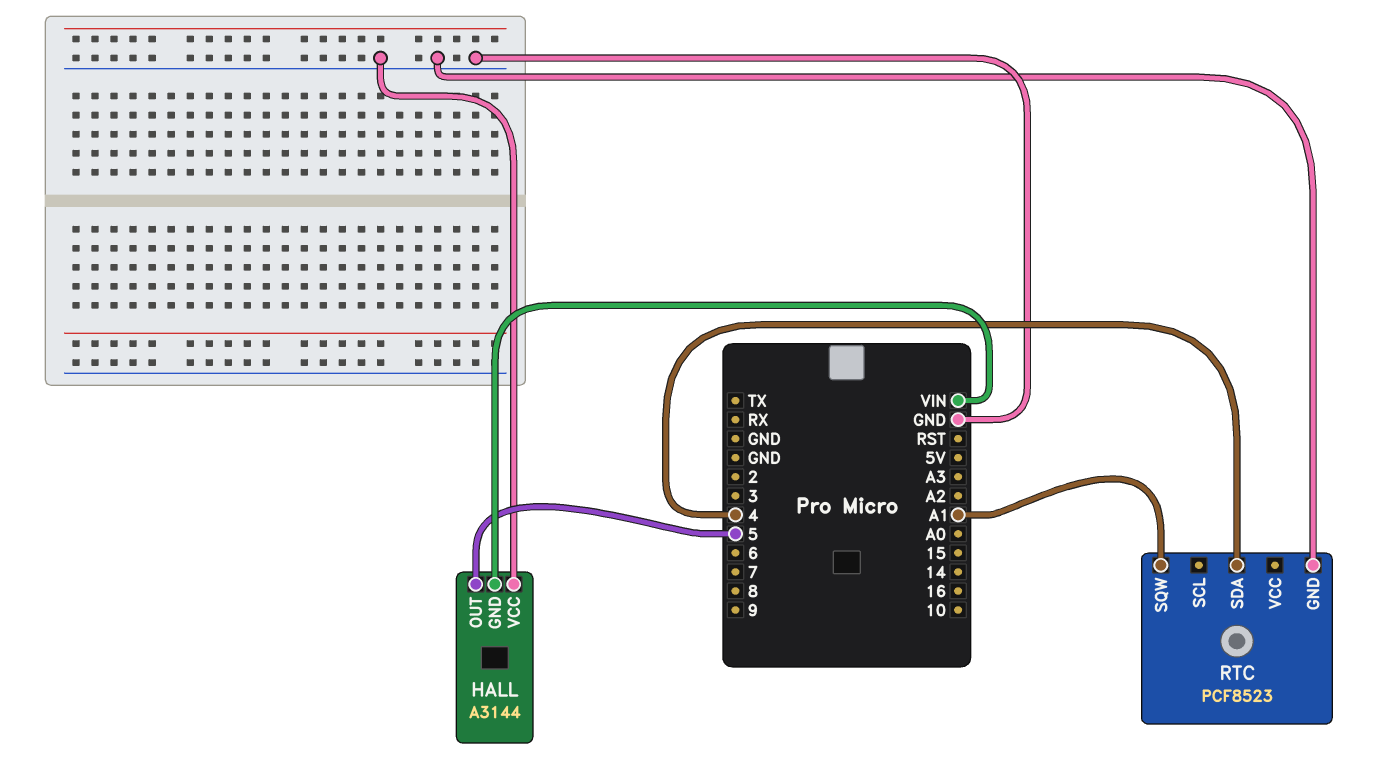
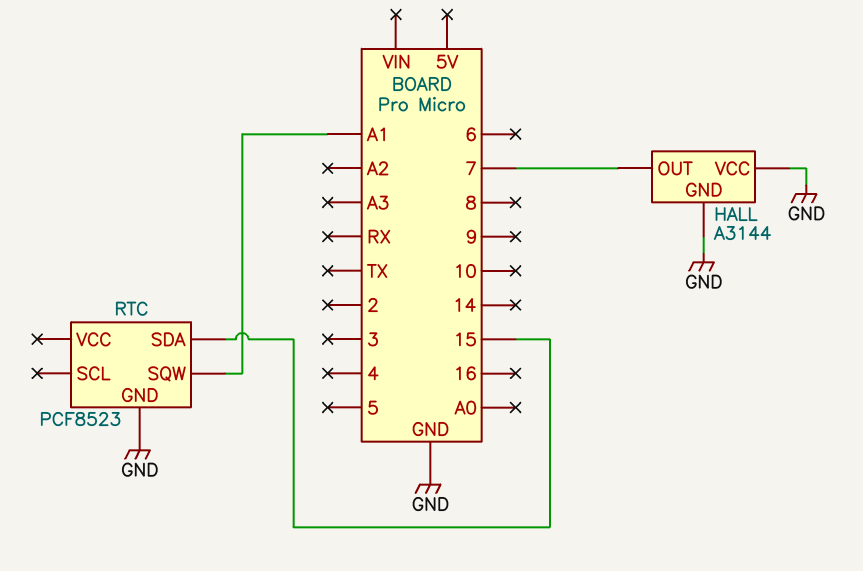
HALL pin GND: VIN -> GND
HALL pin OUT: 5 -> 7
RTC pin SDA: 4 -> 15

